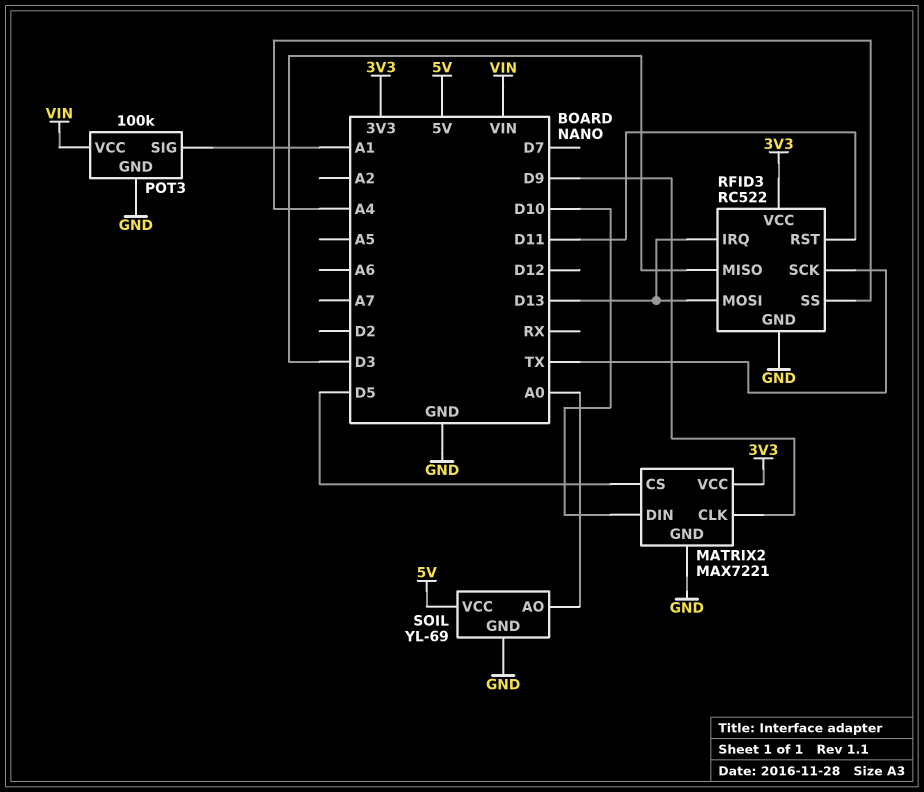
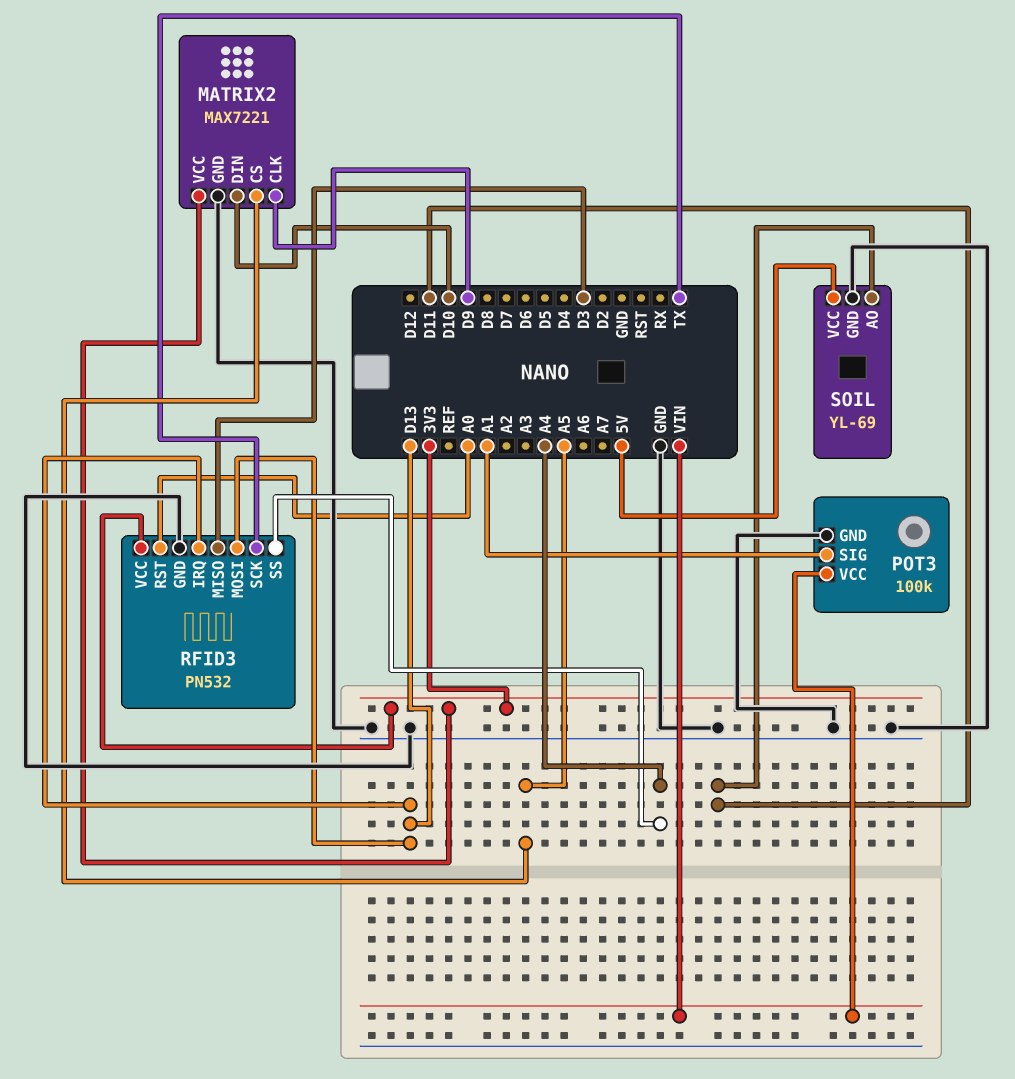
MATRIX2 pin CS: D5 -> A5
RFID3: RC522 -> PN532
RFID3 pin RST: D11 -> A0
SOIL pin AO: A0 -> D11

